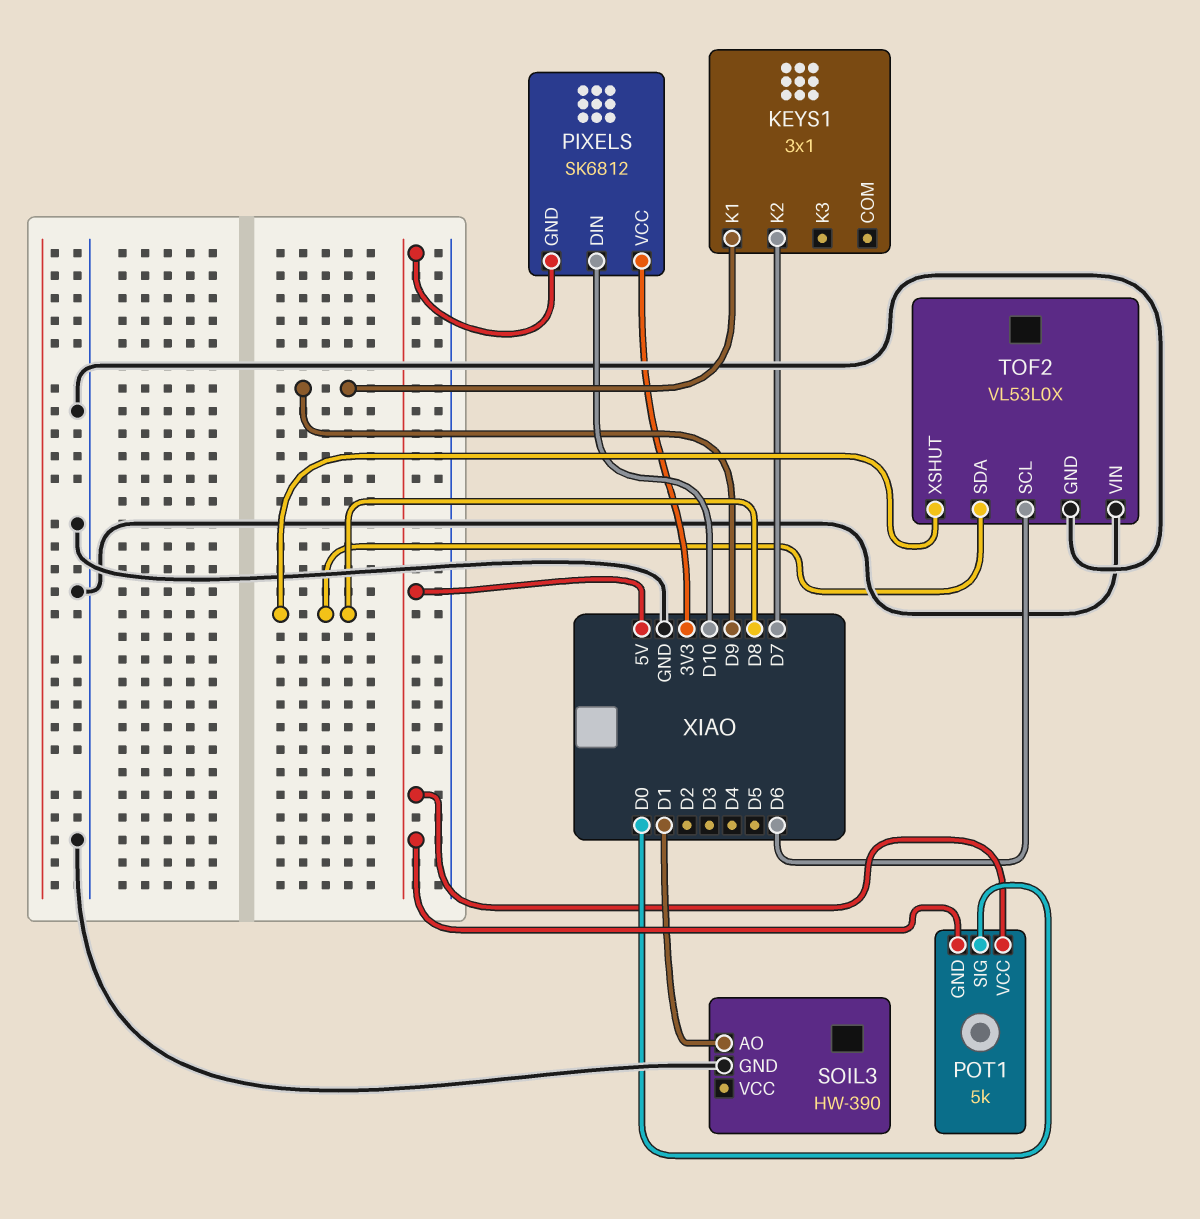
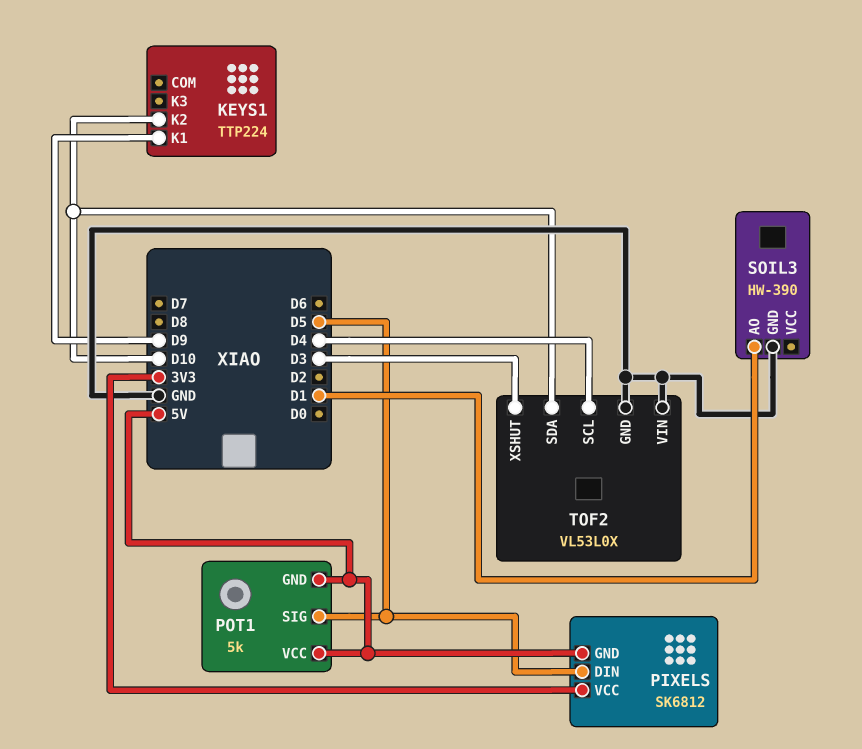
KEYS1: 3x1 -> TTP224
KEYS1 pin K2: D7 -> D10
PIXELS pin DIN: D10 -> D5
POT1 pin SIG: D0 -> D5
TOF2 pin SCL: D6 -> D4
TOF2 pin SDA: D8 -> D10
TOF2 pin XSHUT: D8 -> D3

